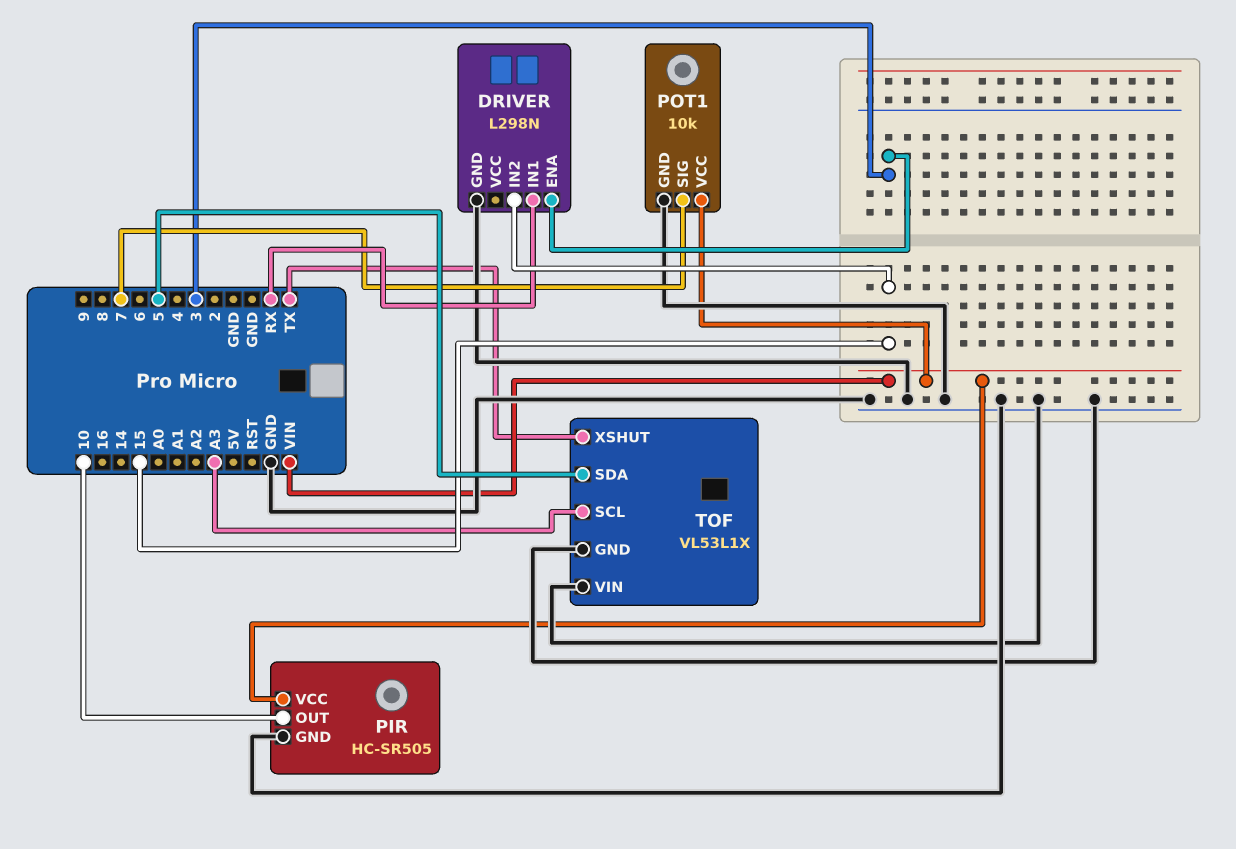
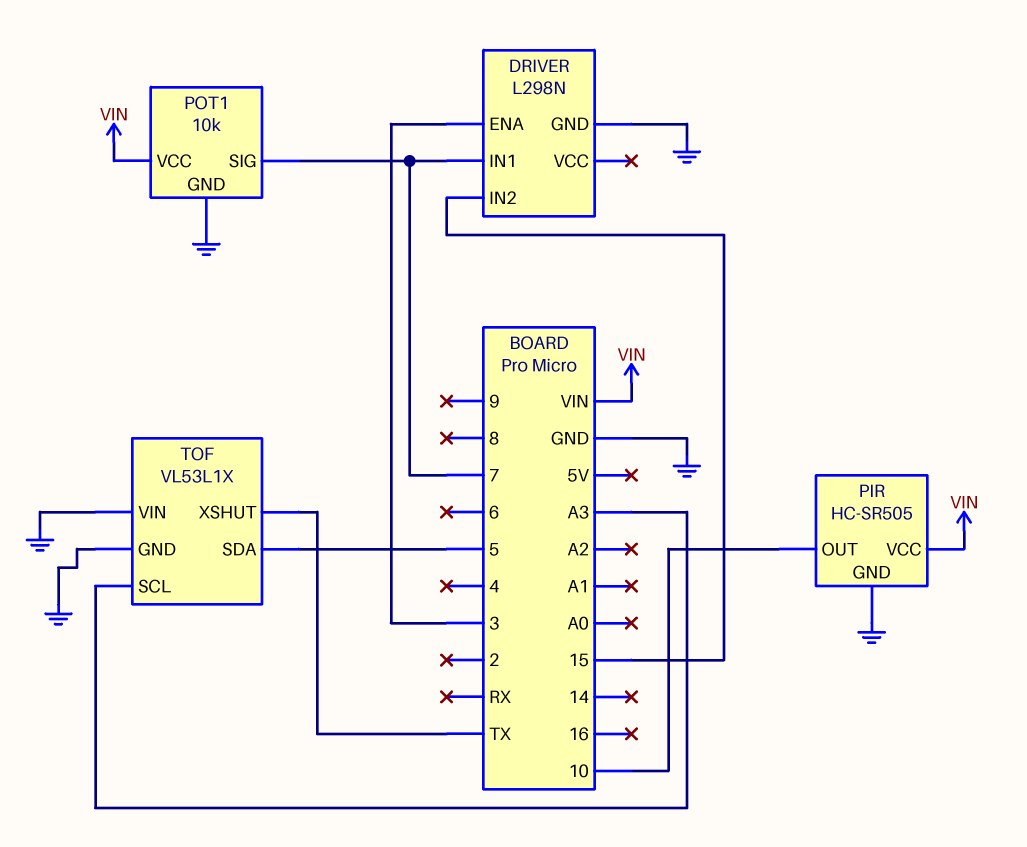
DRIVER pin IN1: RX -> 7

